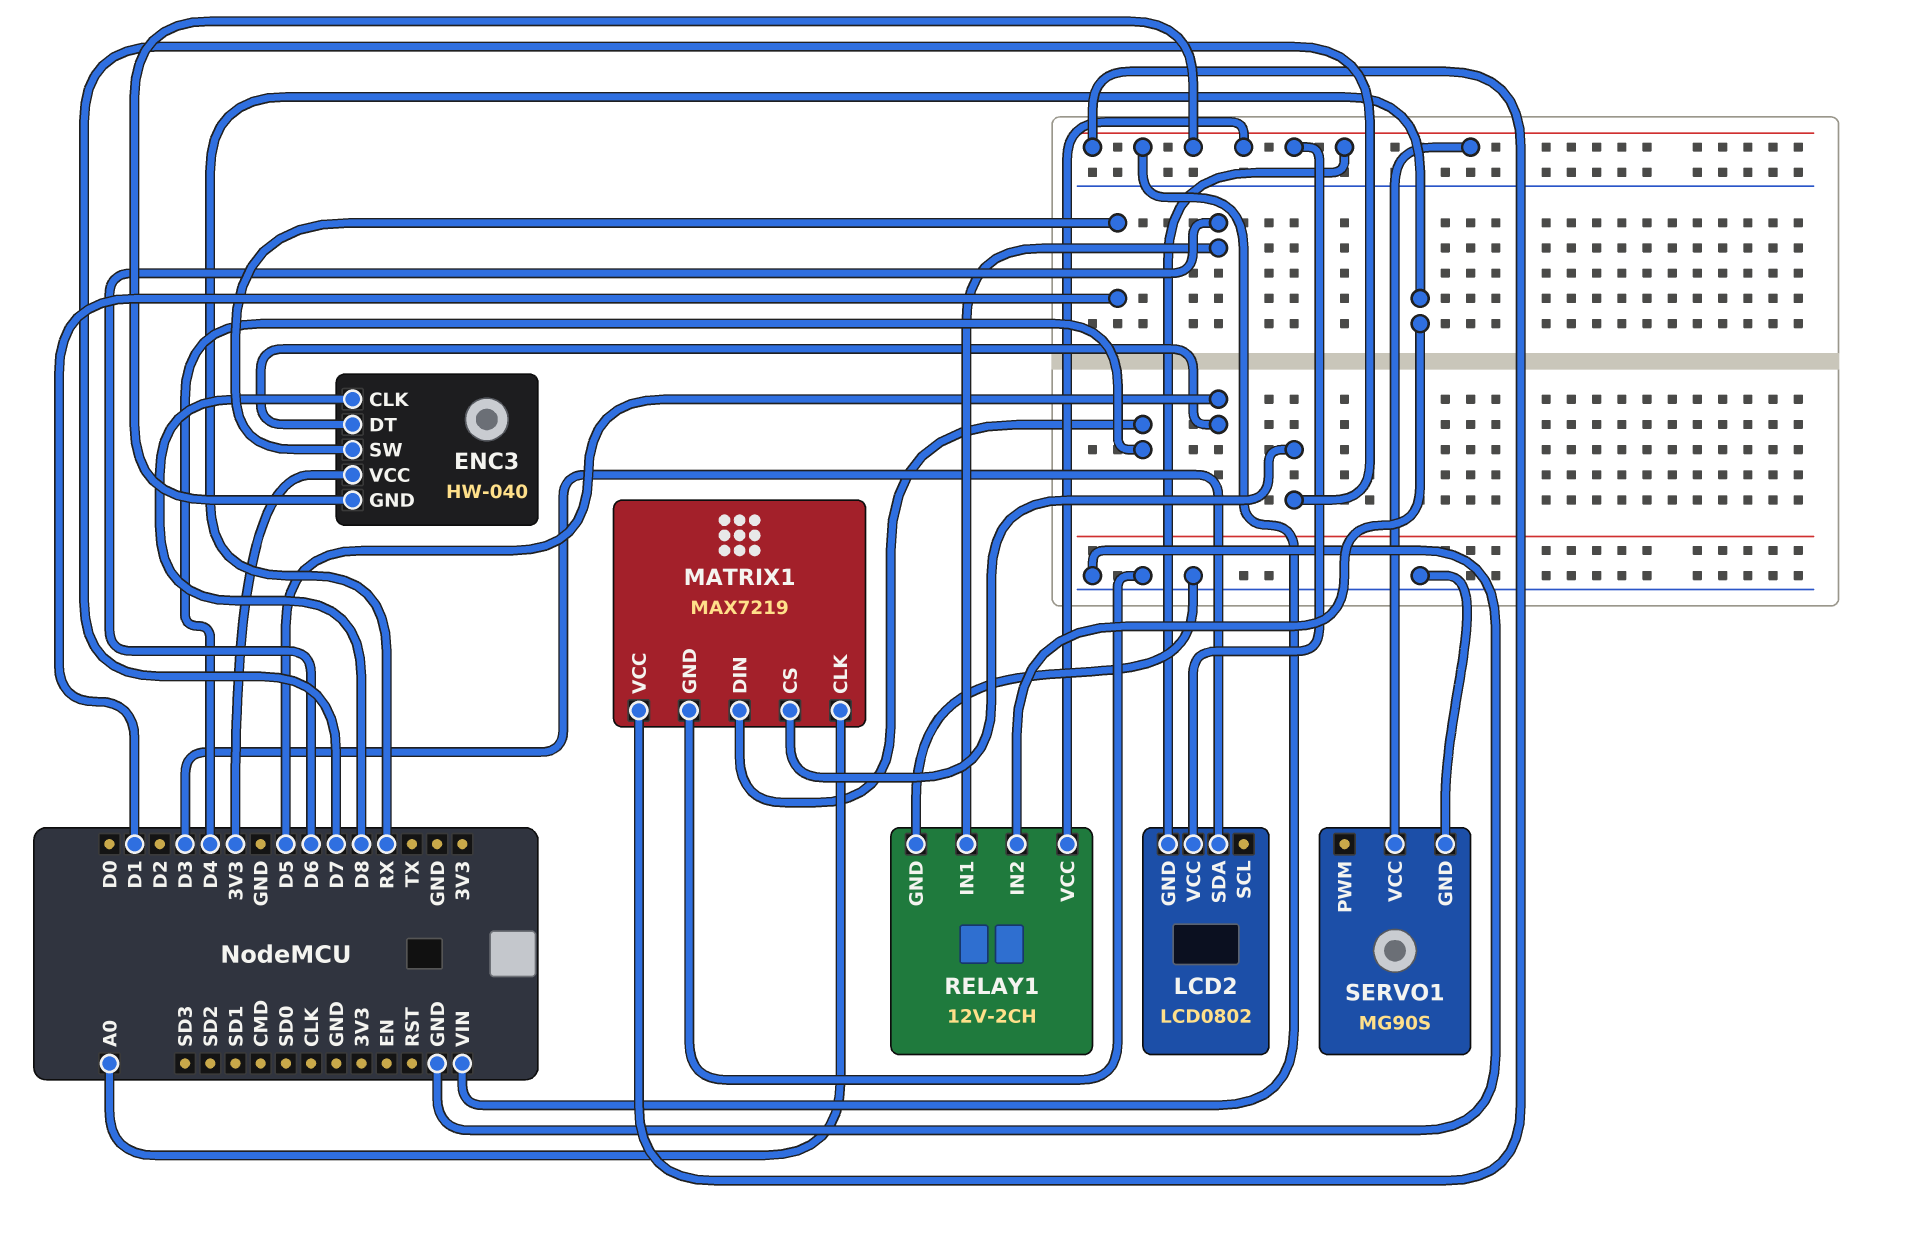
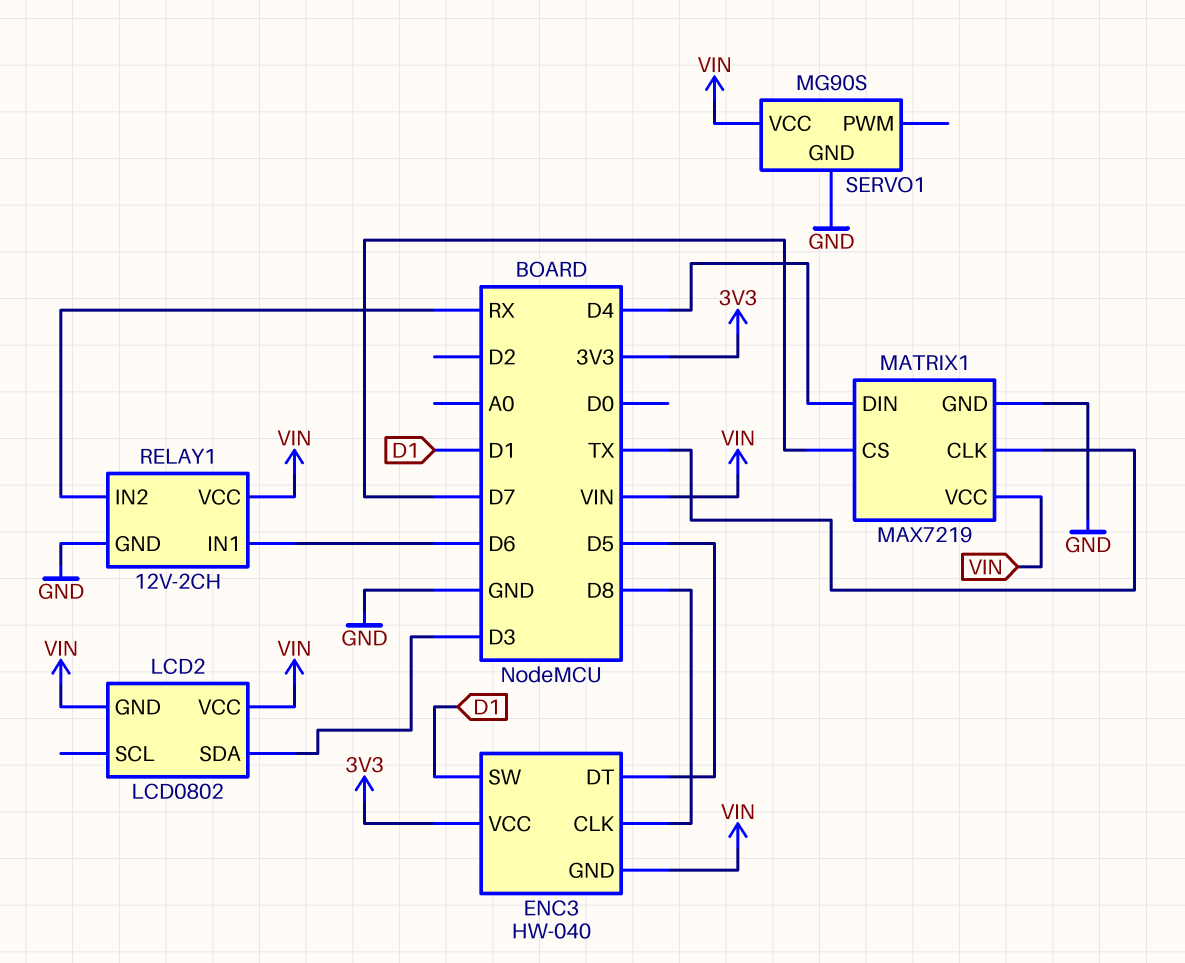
MATRIX1 pin CLK: A0 -> TX

